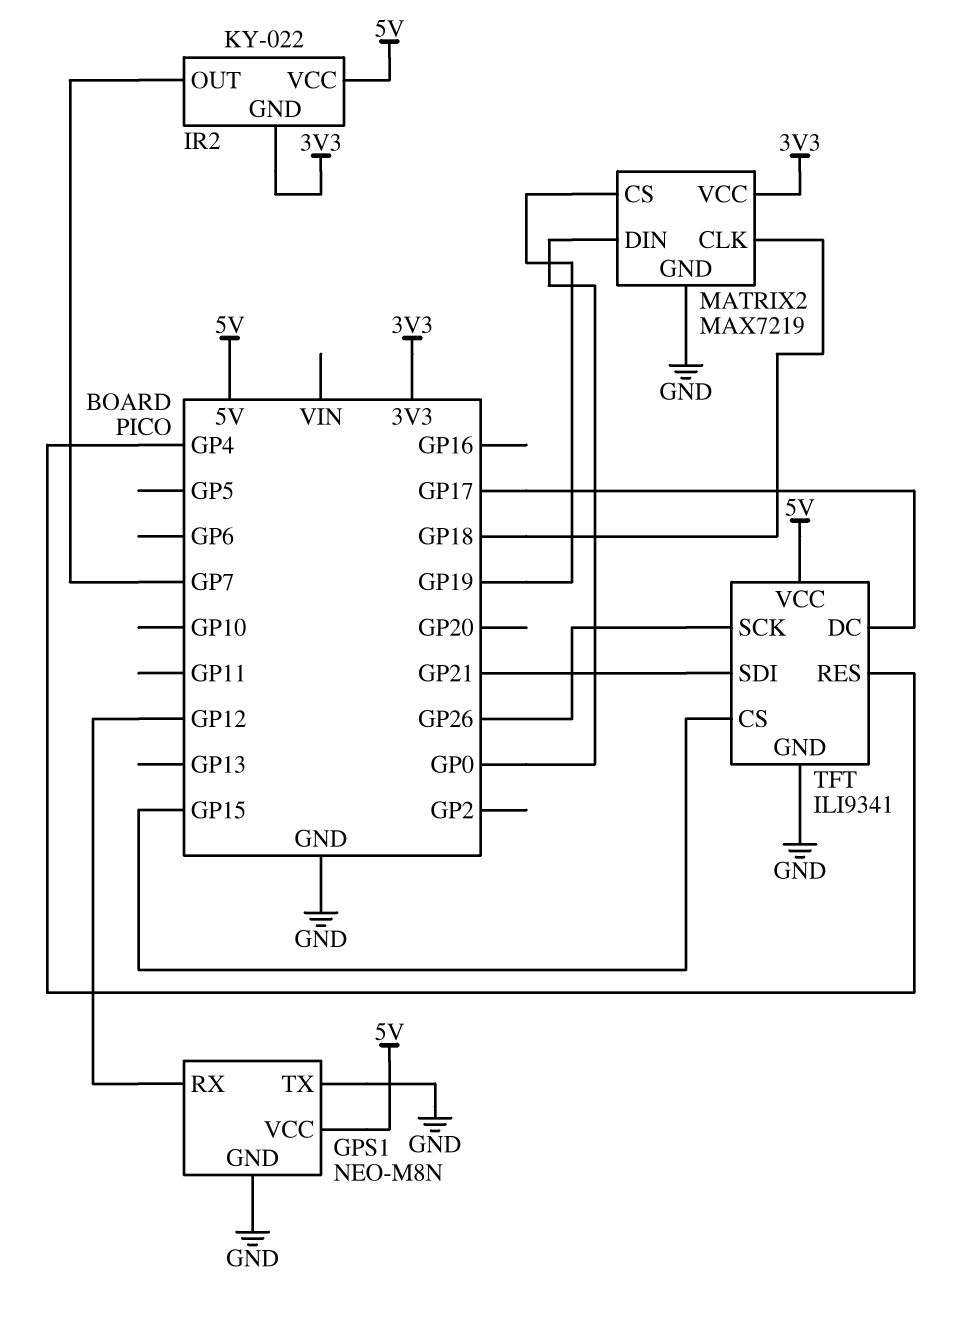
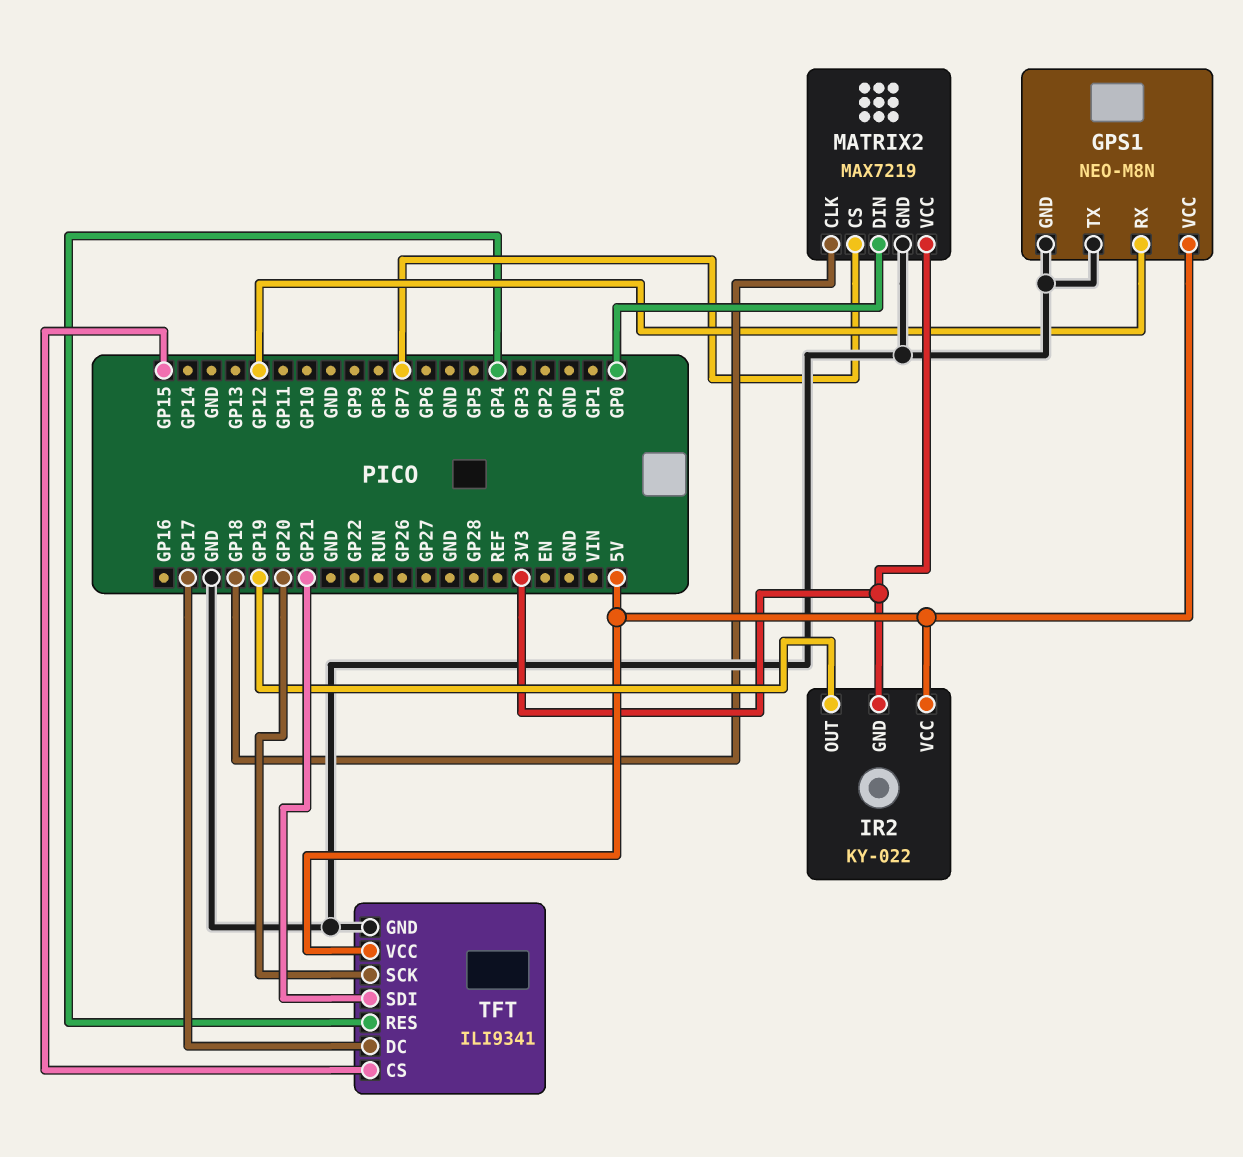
IR2 pin OUT: GP7 -> GP19
MATRIX2 pin CS: GP19 -> GP7
TFT pin SCK: GP26 -> GP20

